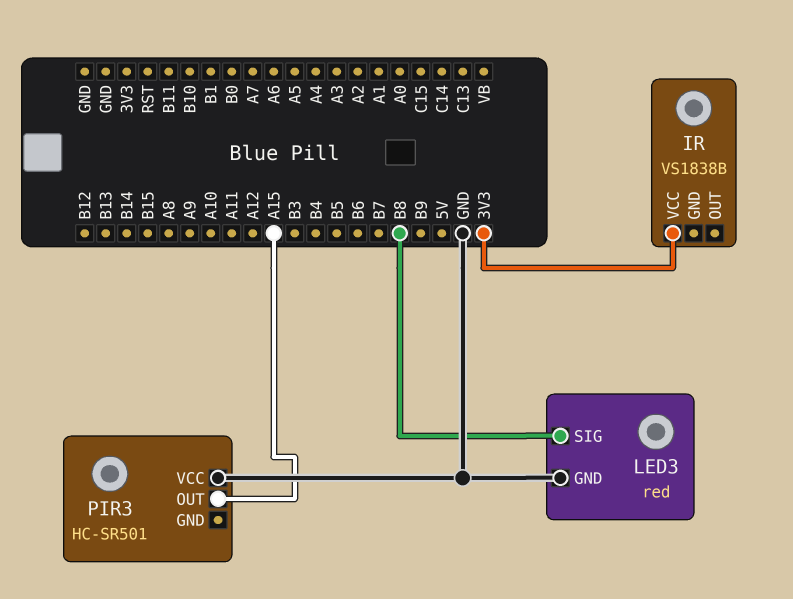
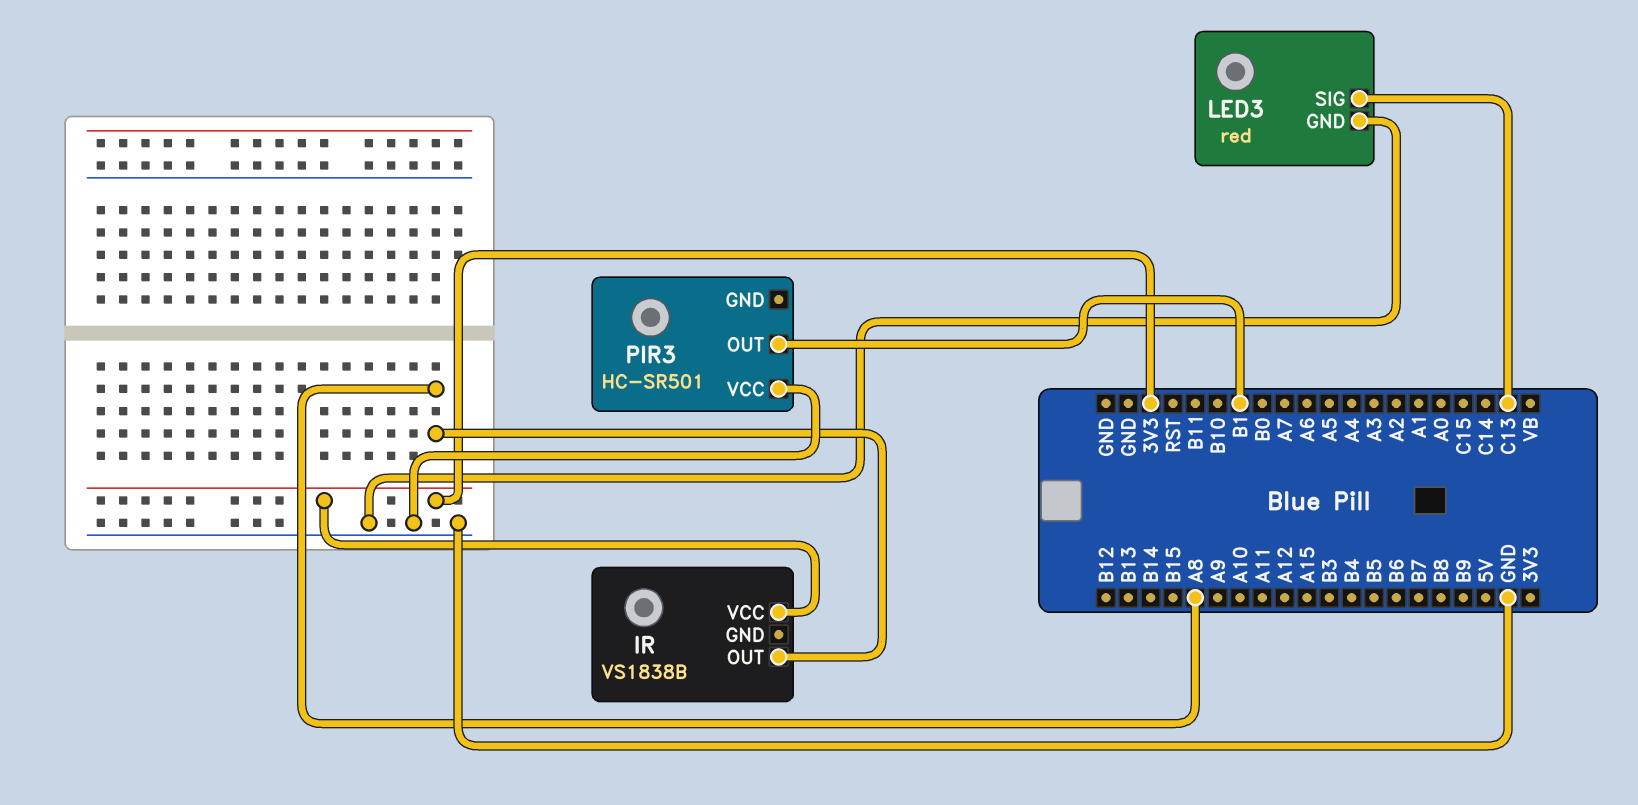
IR pin OUT: none -> A8
LED3 pin SIG: B8 -> C13
PIR3 pin OUT: A15 -> B1

